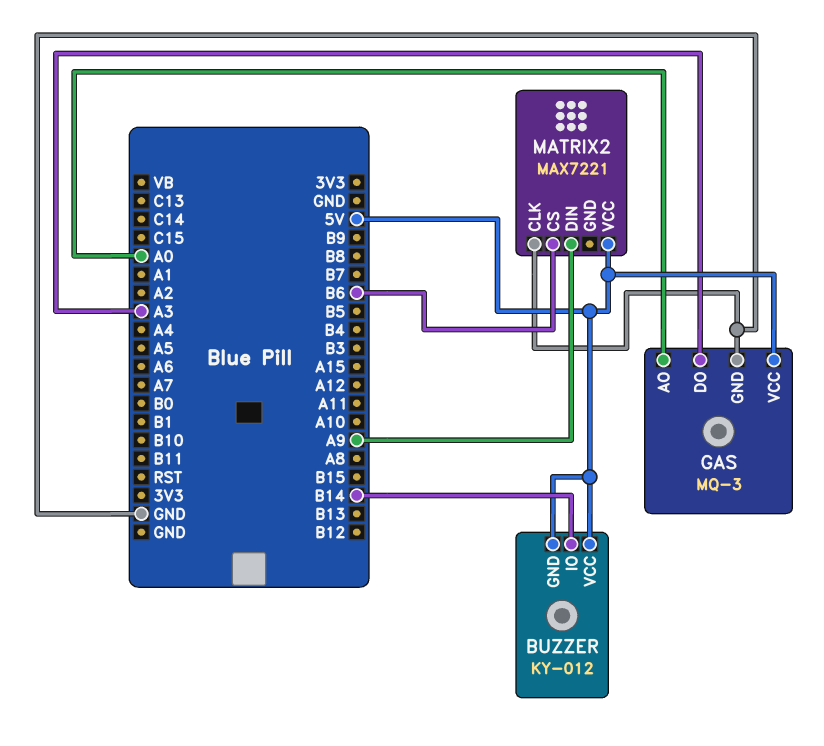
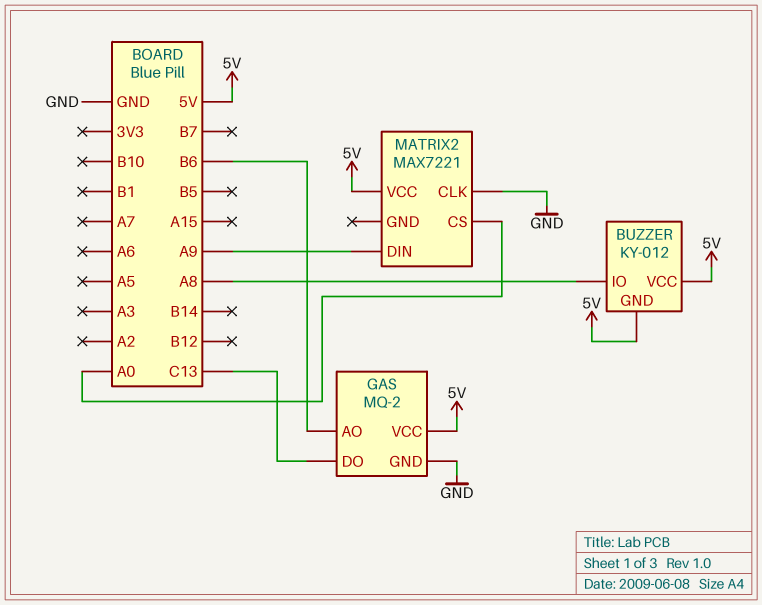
BUZZER pin IO: B14 -> A8
GAS: MQ-3 -> MQ-2
GAS pin AO: A0 -> B6
GAS pin DO: A3 -> C13
MATRIX2 pin CS: B6 -> A0

